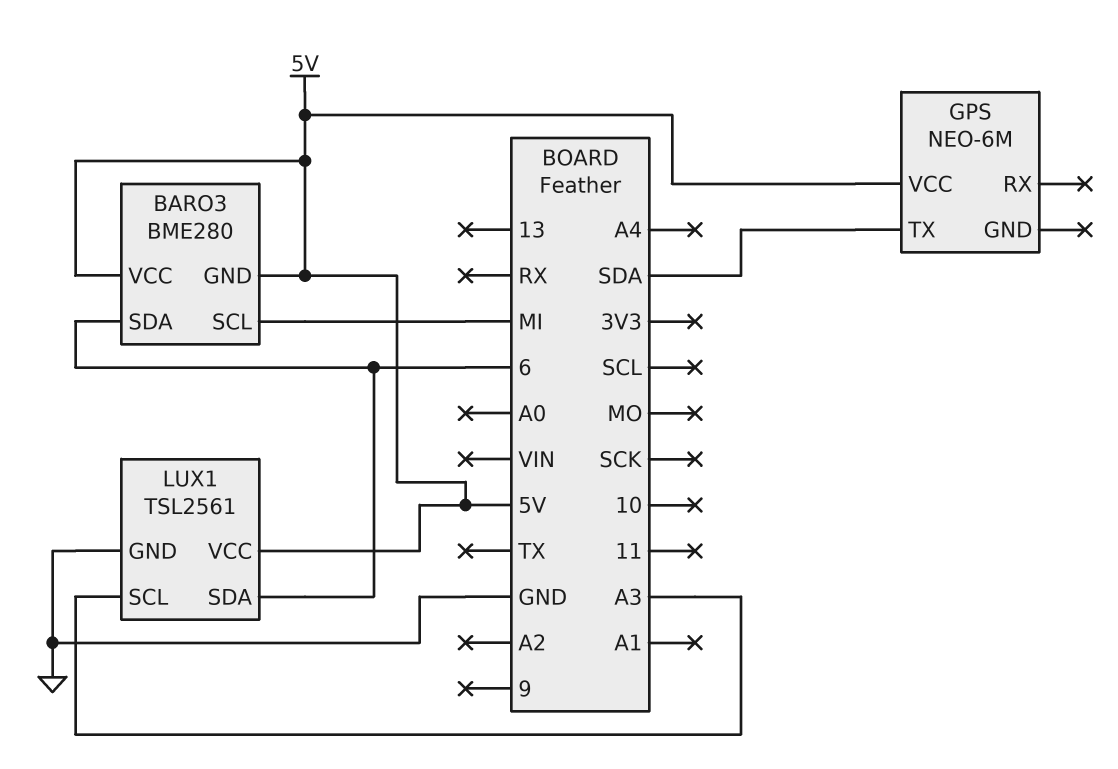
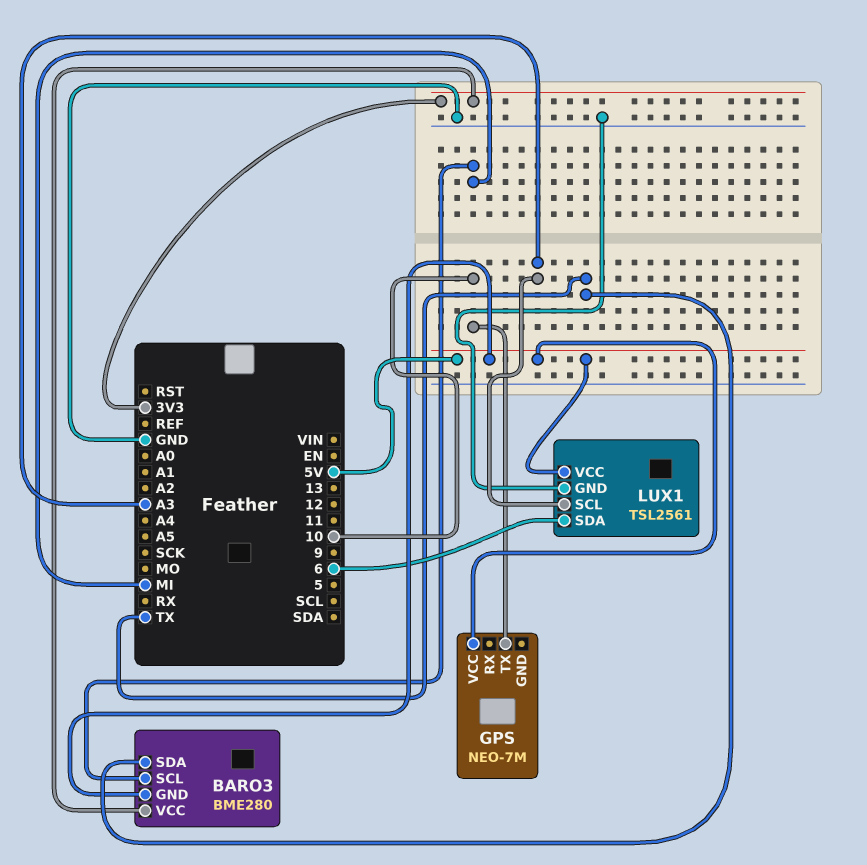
BARO3 pin SDA: 6 -> TX
BARO3 pin VCC: 5V -> 3V3
GPS: NEO-6M -> NEO-7M
GPS pin TX: SDA -> 10

